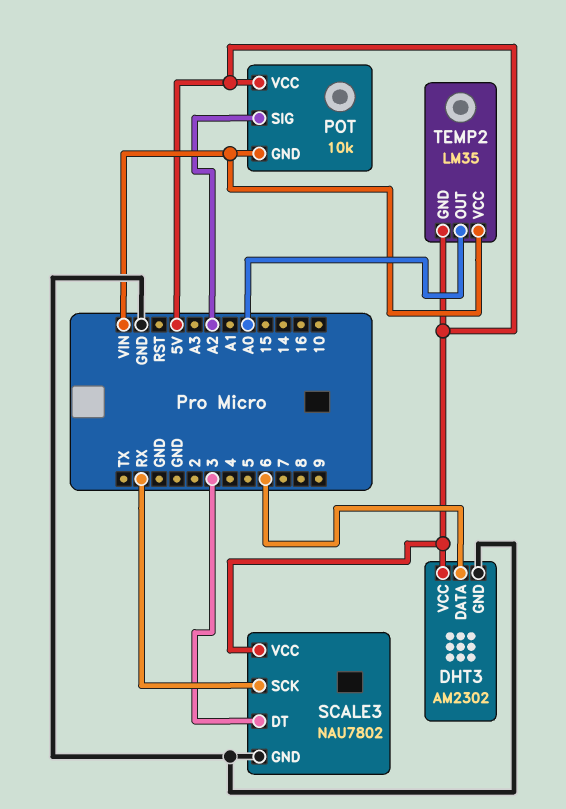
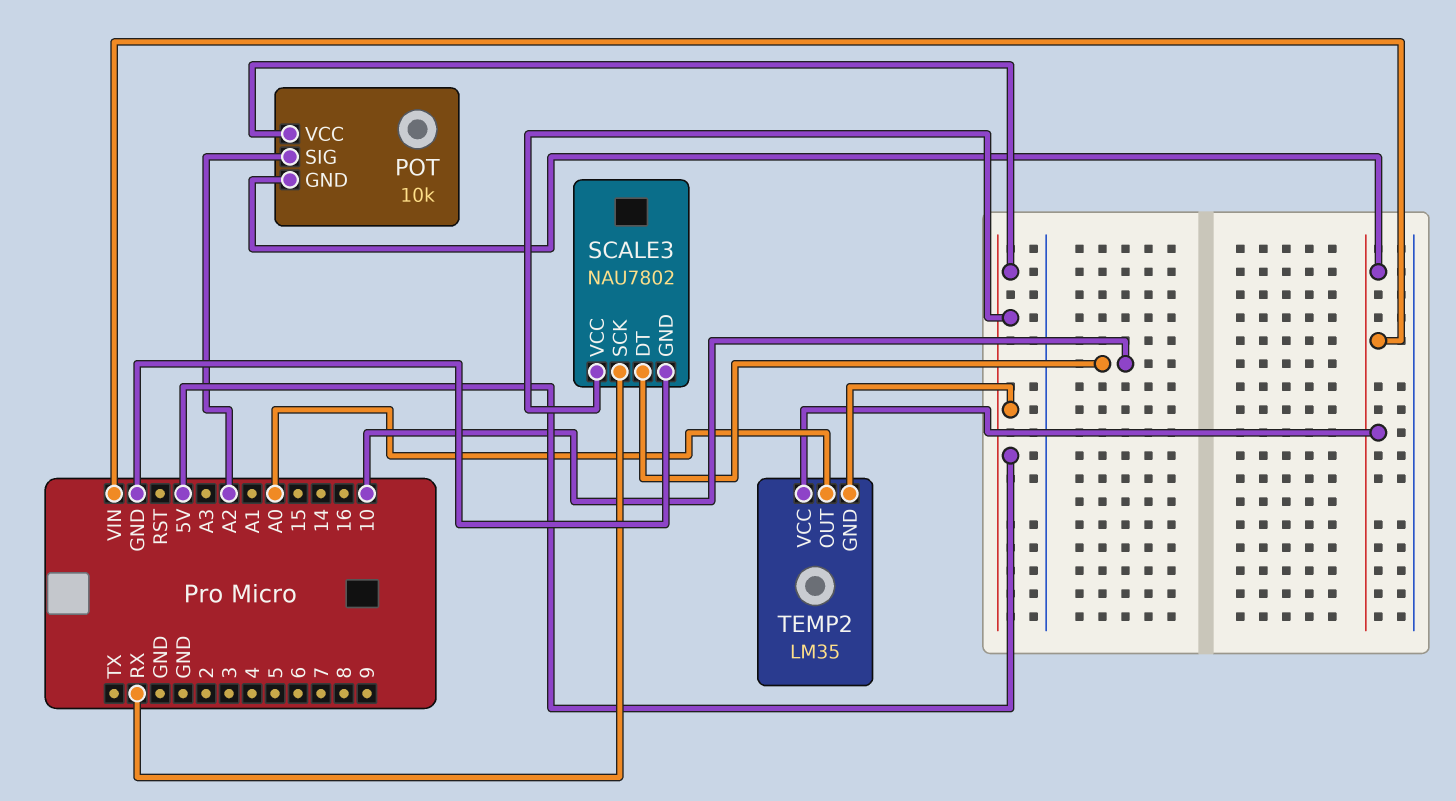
DHT3: AM2302 -> none
DHT3 pin DATA: 6 -> none
DHT3 pin GND: GND -> none
DHT3 pin VCC: 5V -> none
SCALE3 pin DT: 3 -> 10

